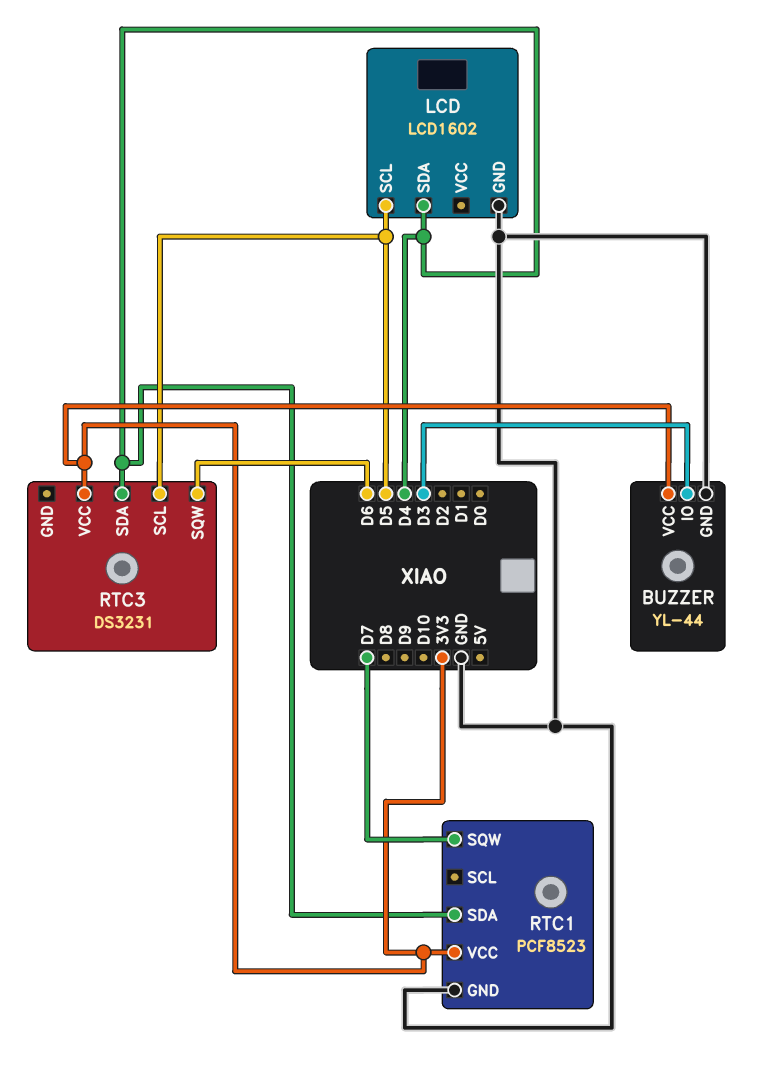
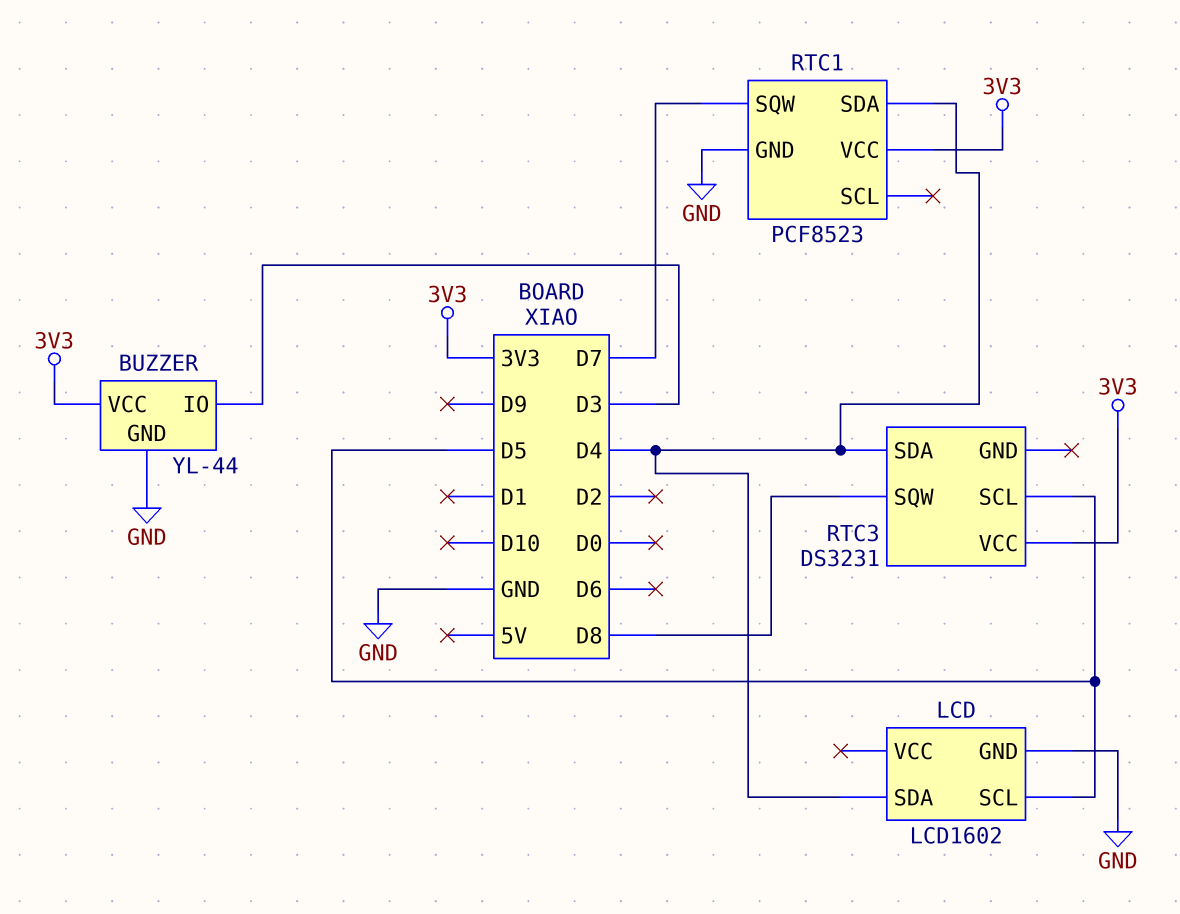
RTC3 pin SQW: D6 -> D8

